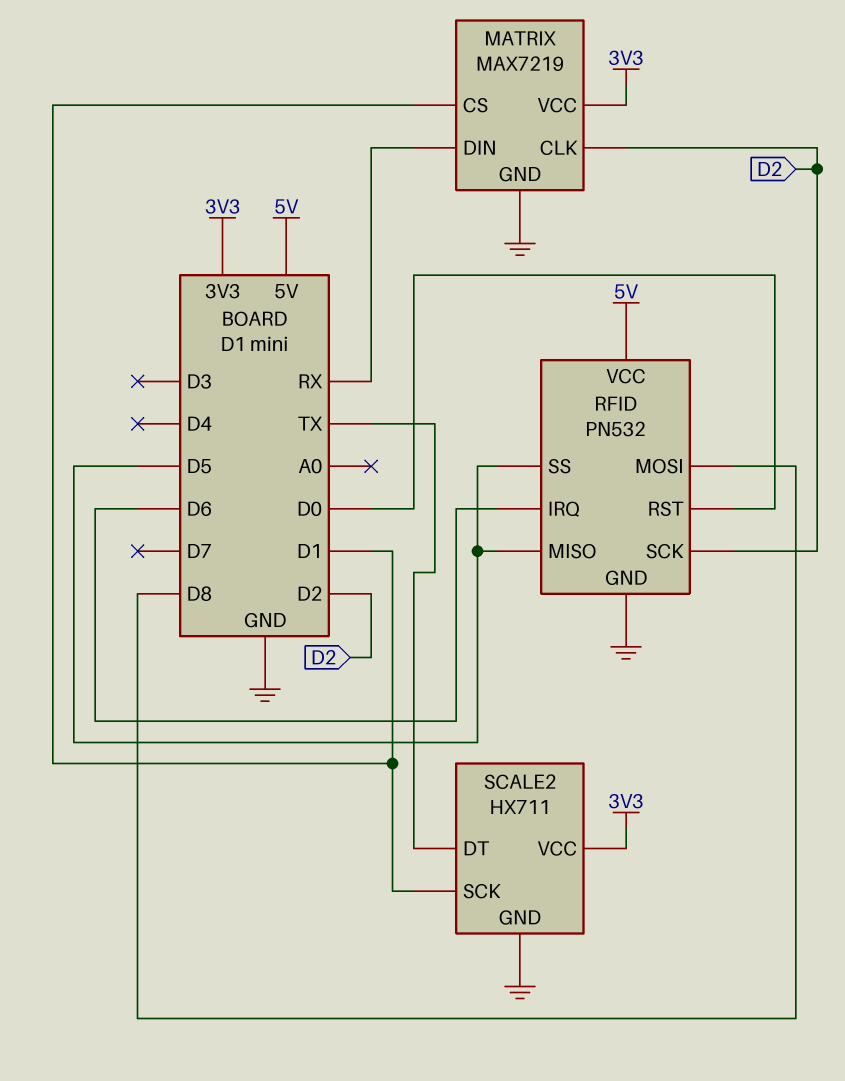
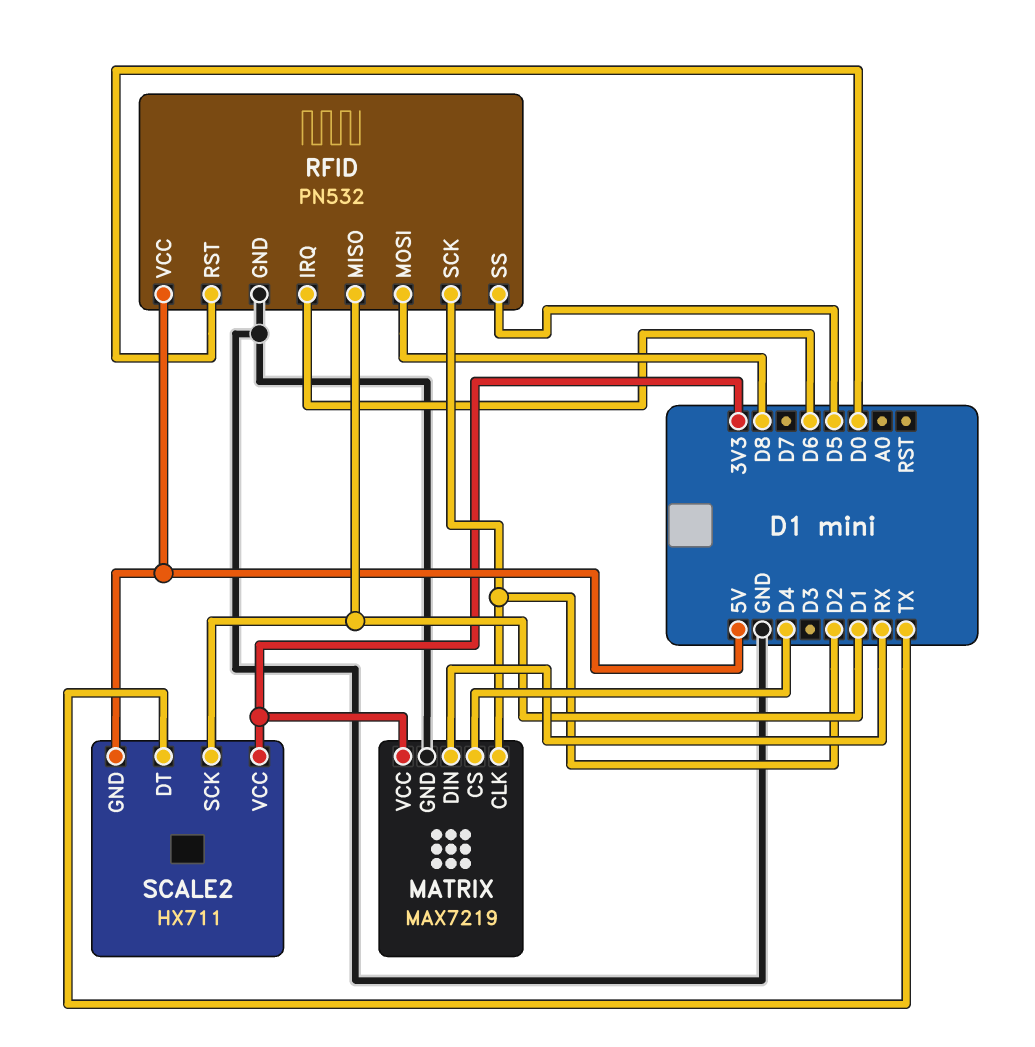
MATRIX pin CS: D1 -> D4
RFID pin MISO: D5 -> D1
SCALE2 pin GND: GND -> 5V

